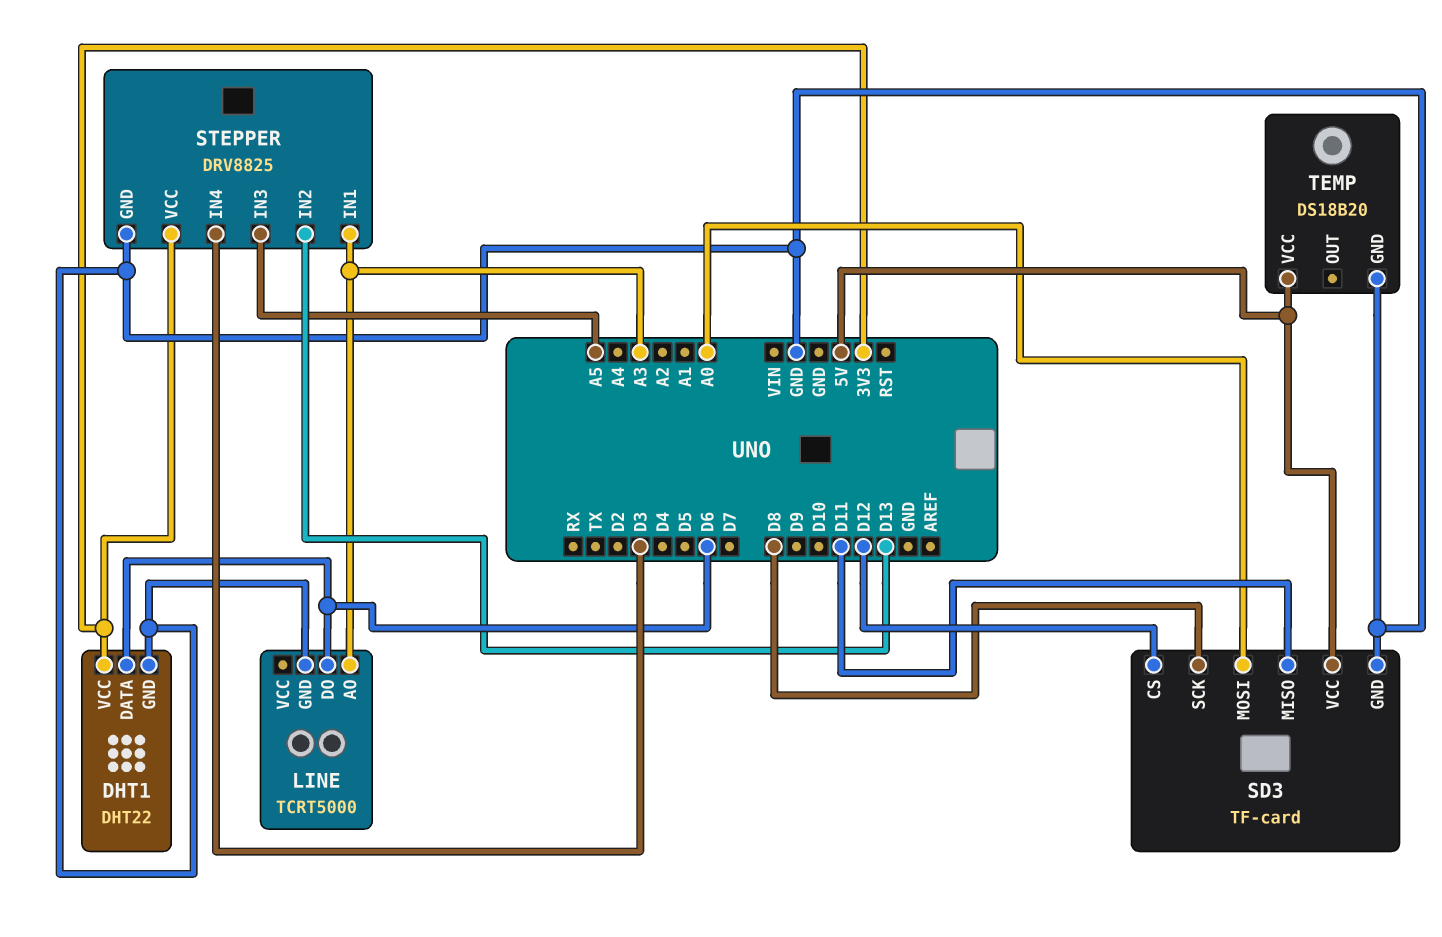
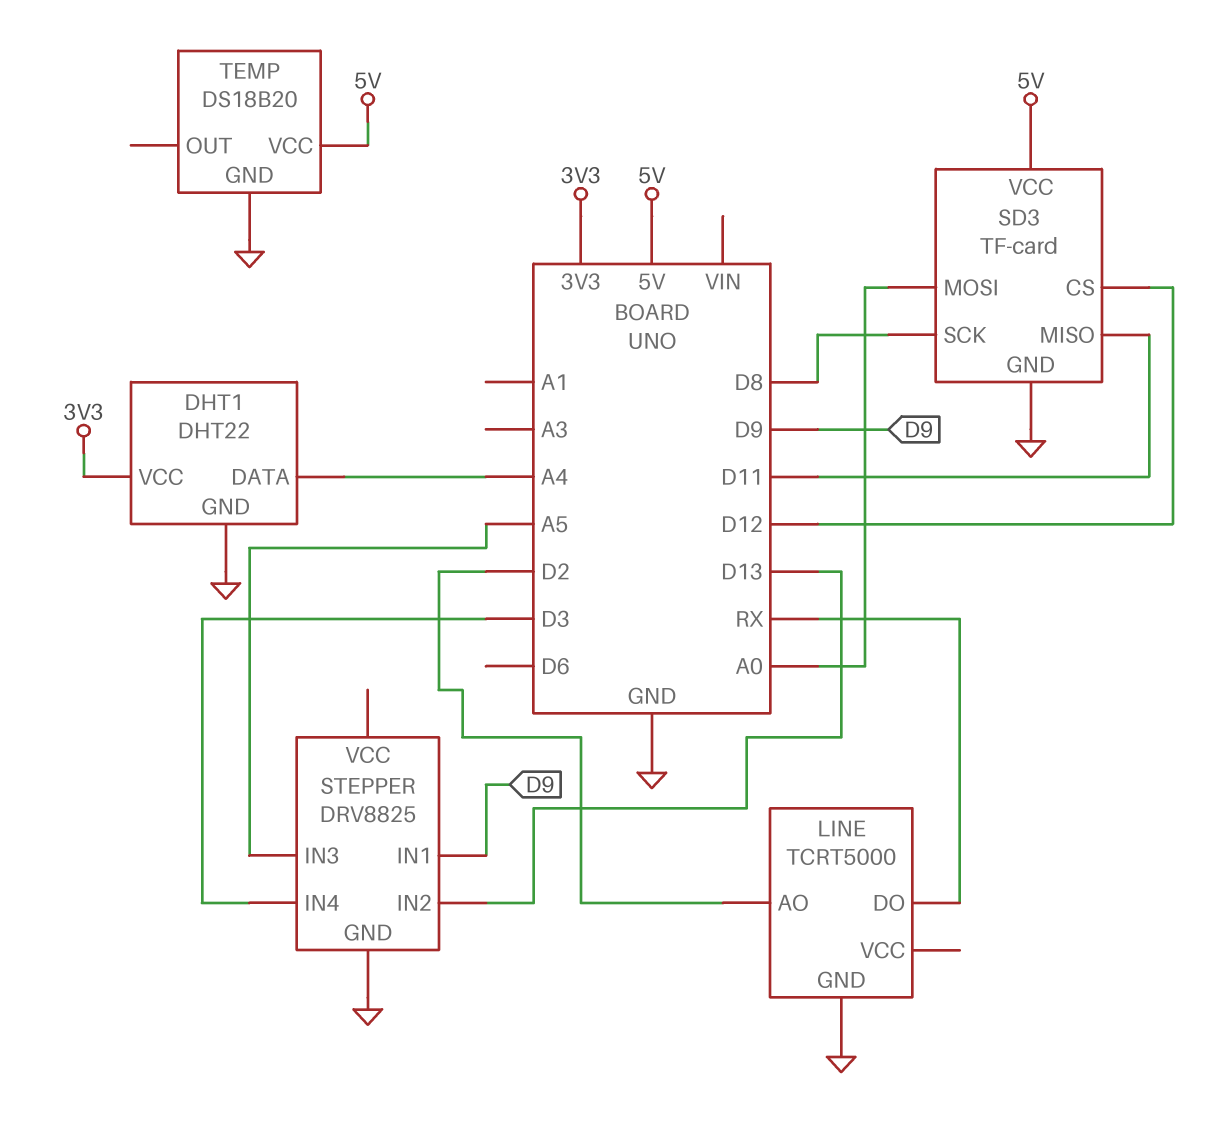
DHT1 pin DATA: D6 -> A4
LINE pin AO: A3 -> D2
LINE pin DO: D6 -> RX
STEPPER pin IN1: A3 -> D9
STEPPER pin VCC: 3V3 -> none

